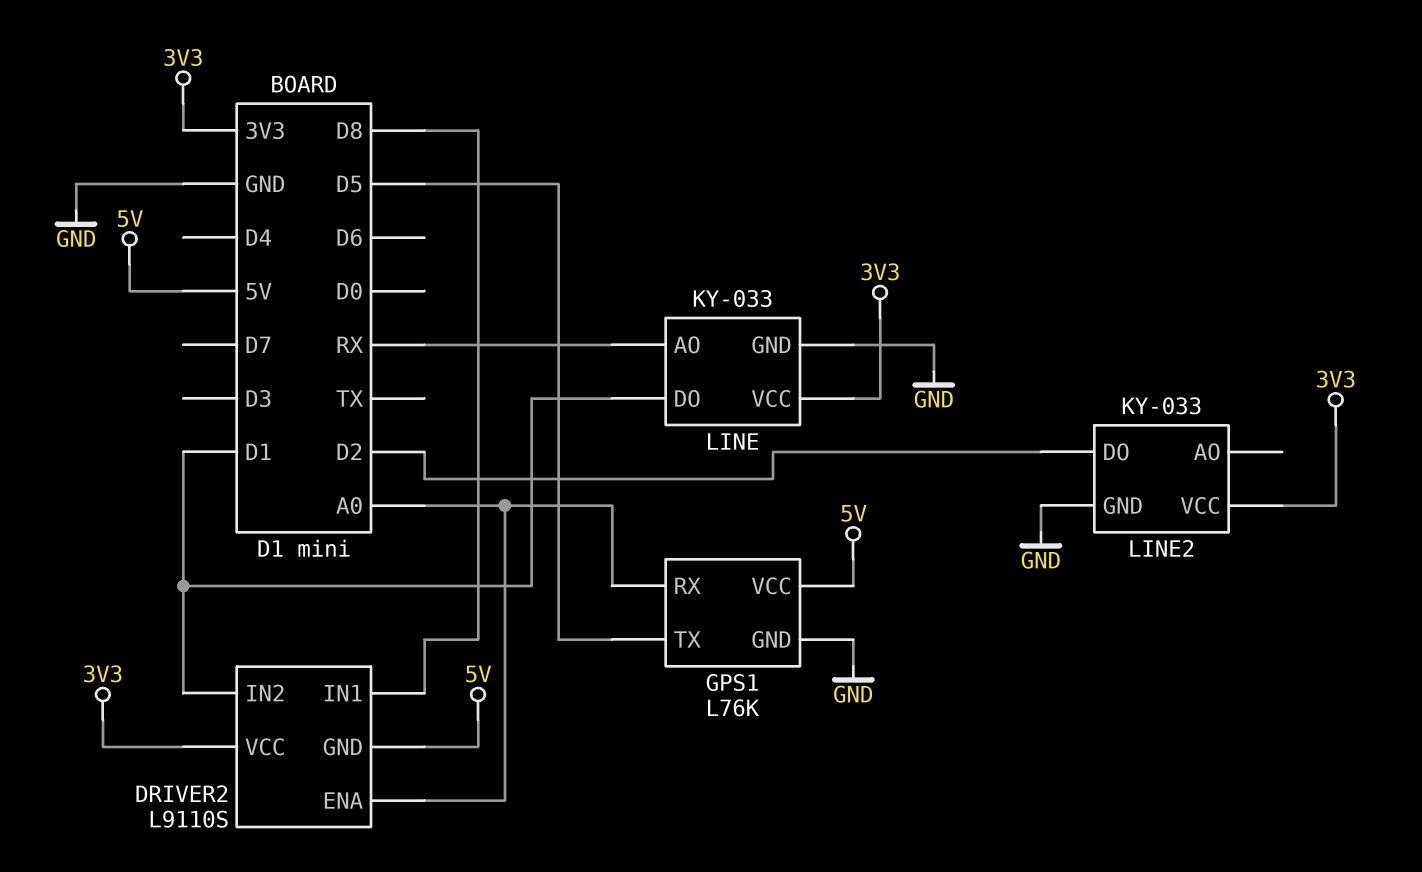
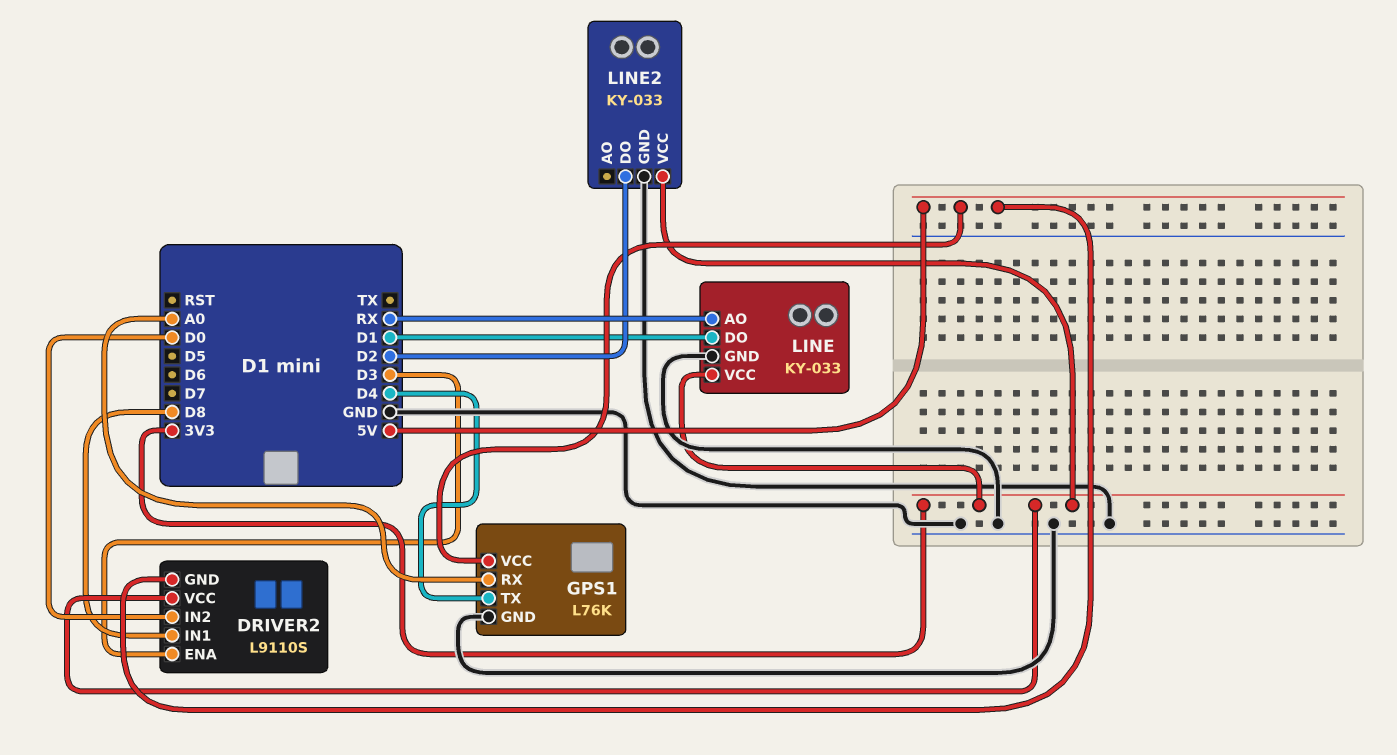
DRIVER2 pin ENA: A0 -> D3
DRIVER2 pin IN2: D1 -> D0
GPS1 pin TX: D5 -> D4

